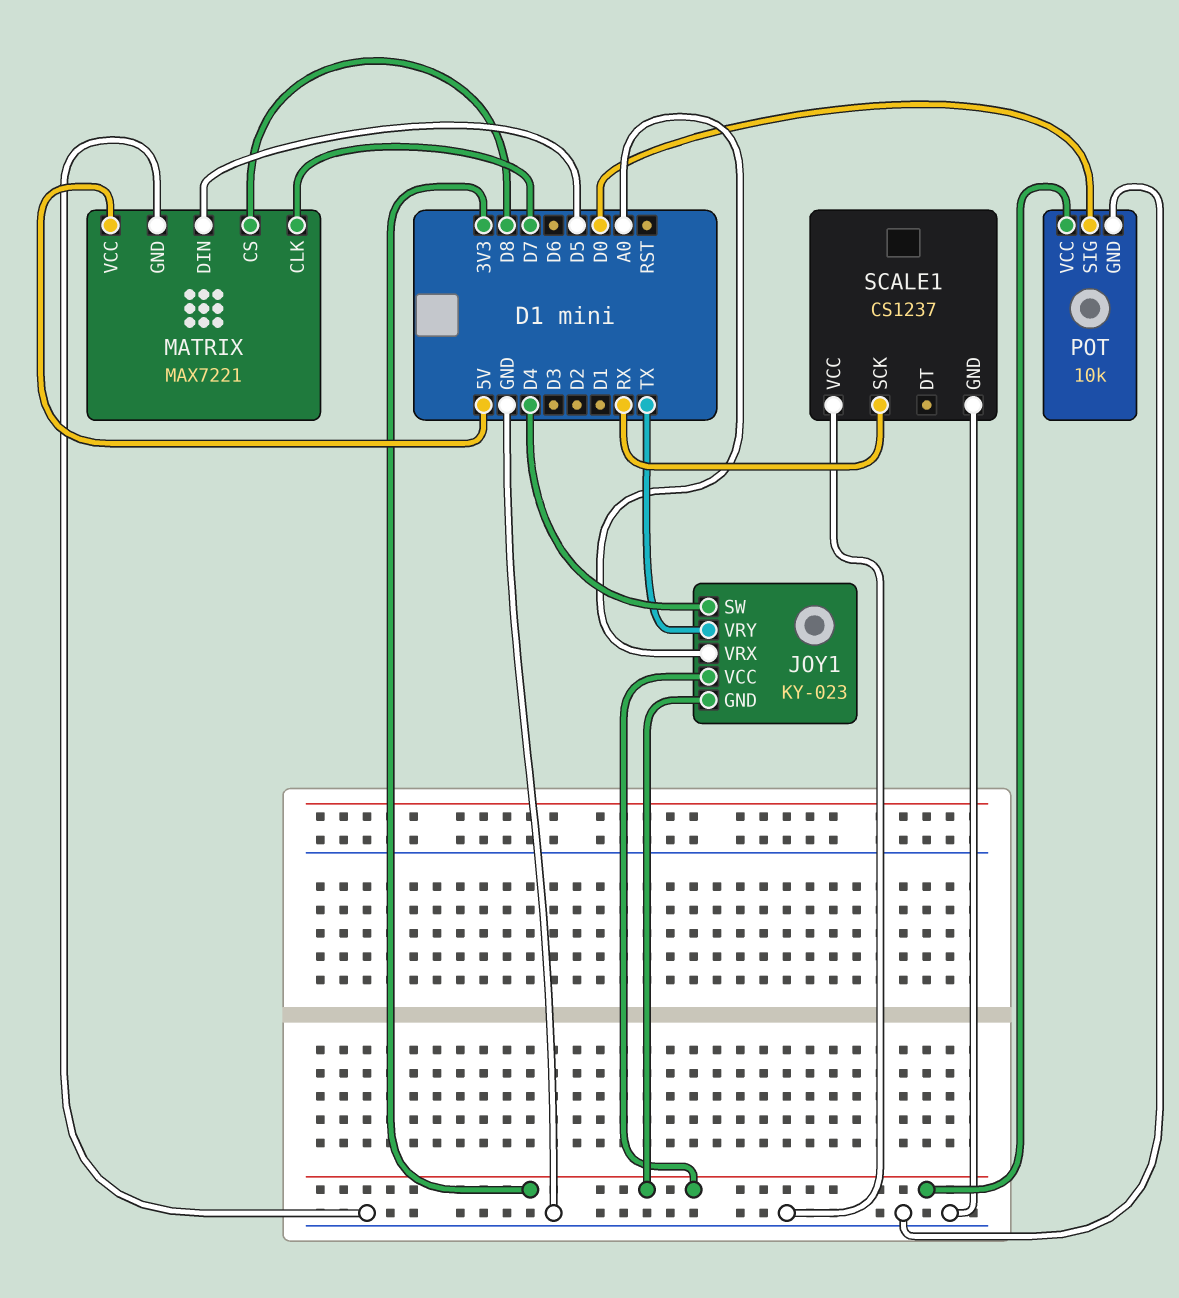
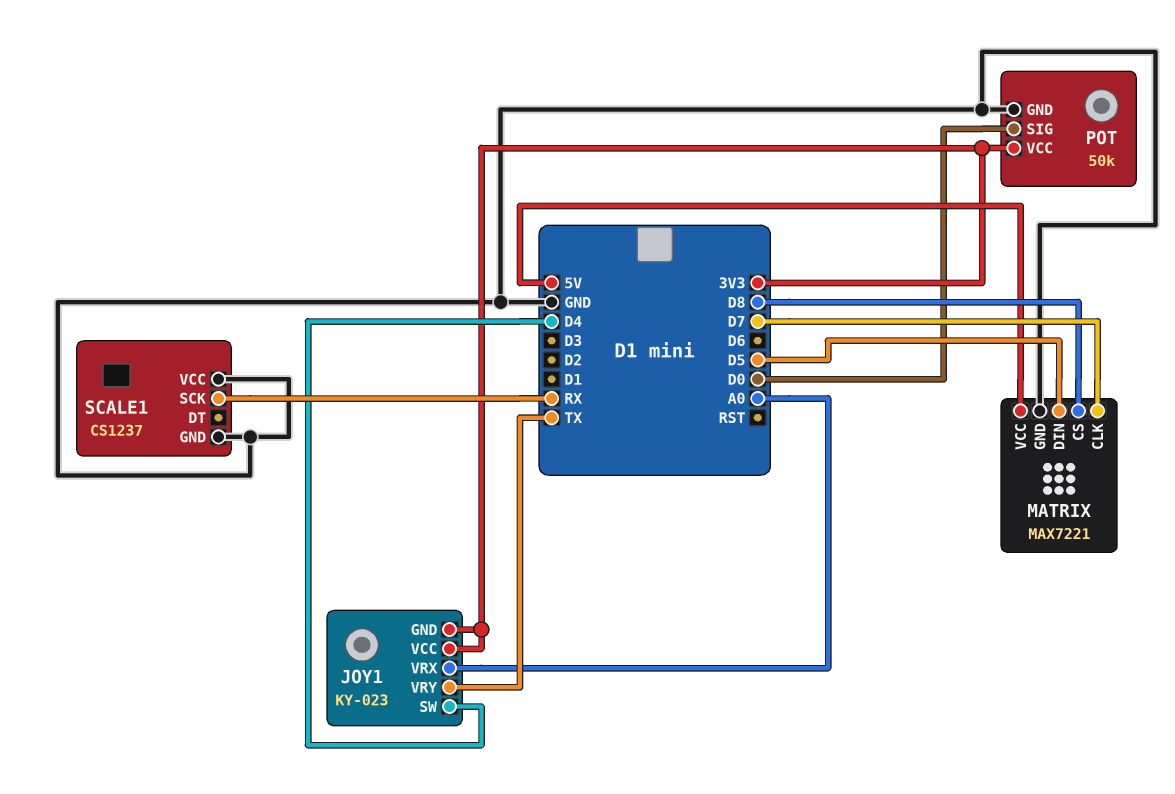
POT: 10k -> 50k

